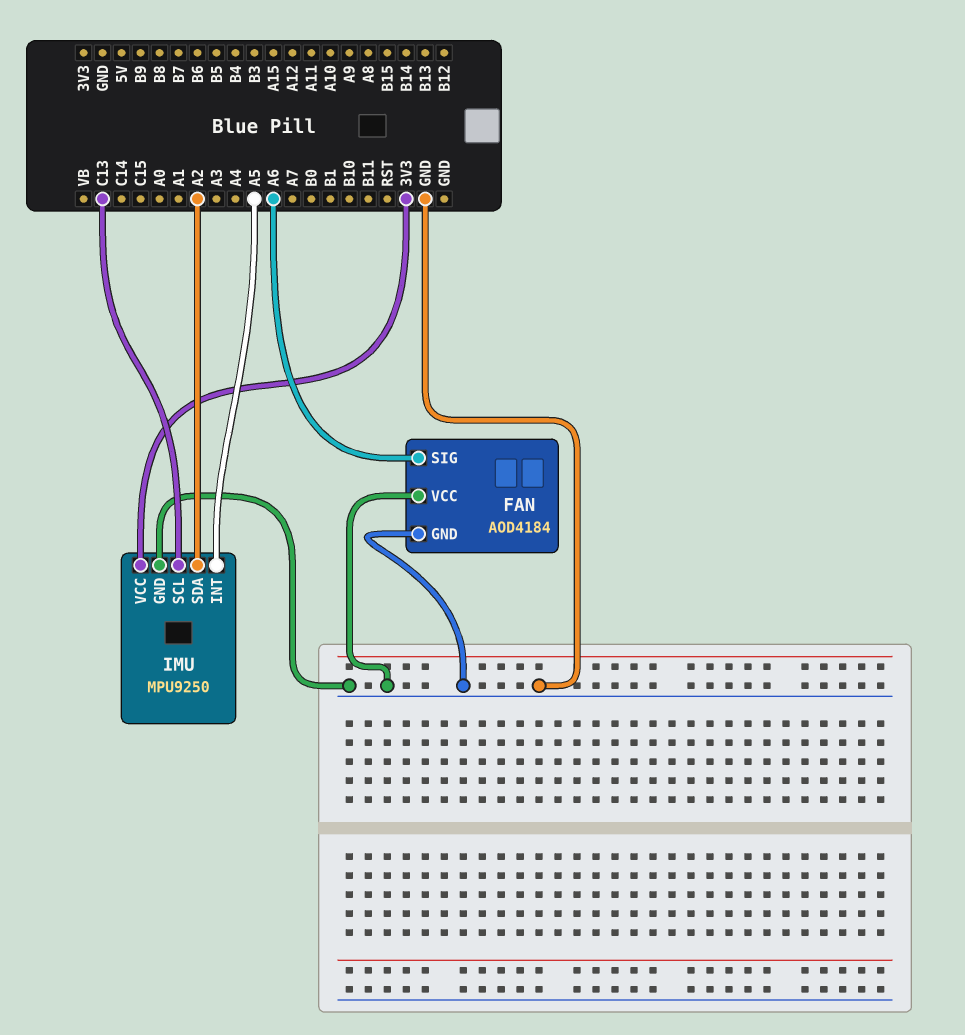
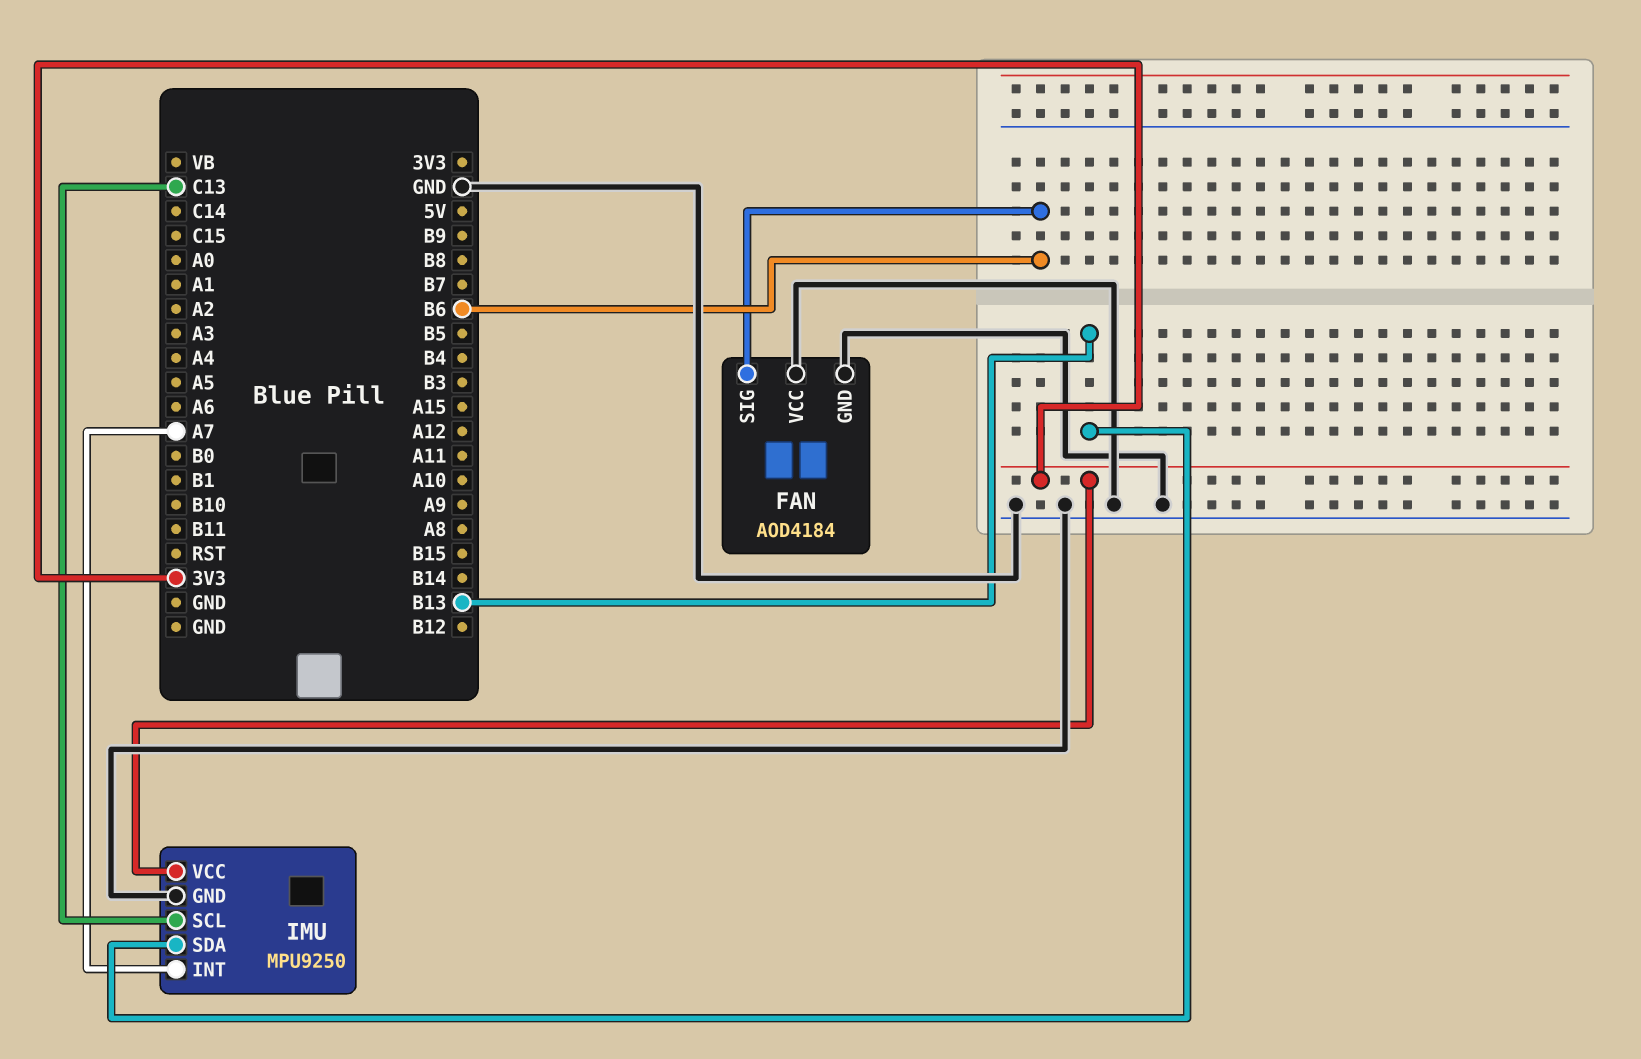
FAN pin SIG: A6 -> B6
IMU pin INT: A5 -> A7
IMU pin SDA: A2 -> B13

